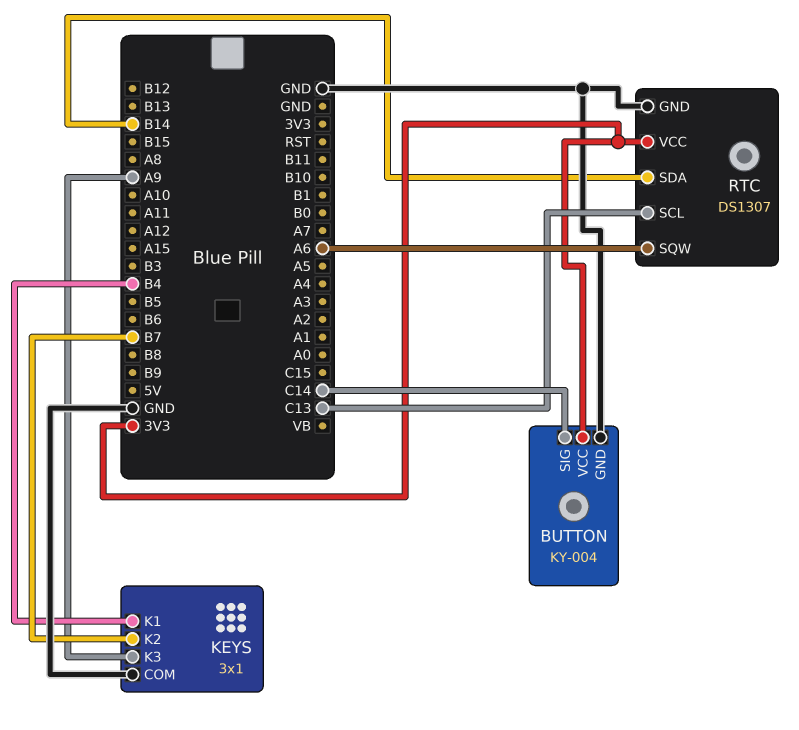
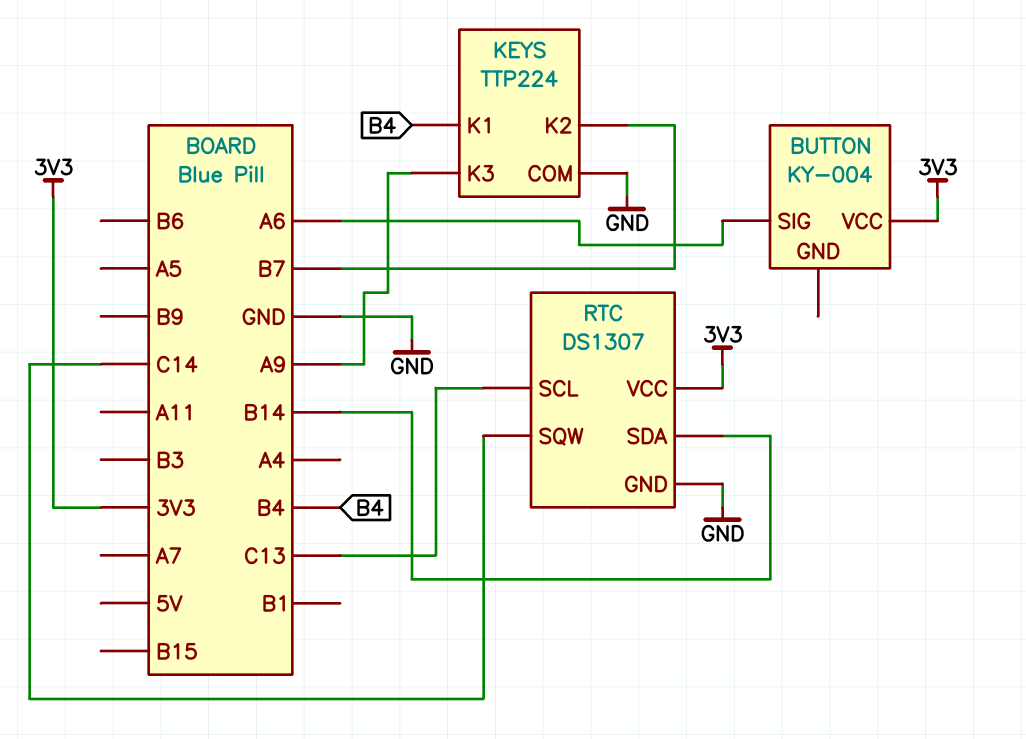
BUTTON pin GND: GND -> none
BUTTON pin SIG: C14 -> A6
KEYS: 3x1 -> TTP224
RTC pin SQW: A6 -> C14

